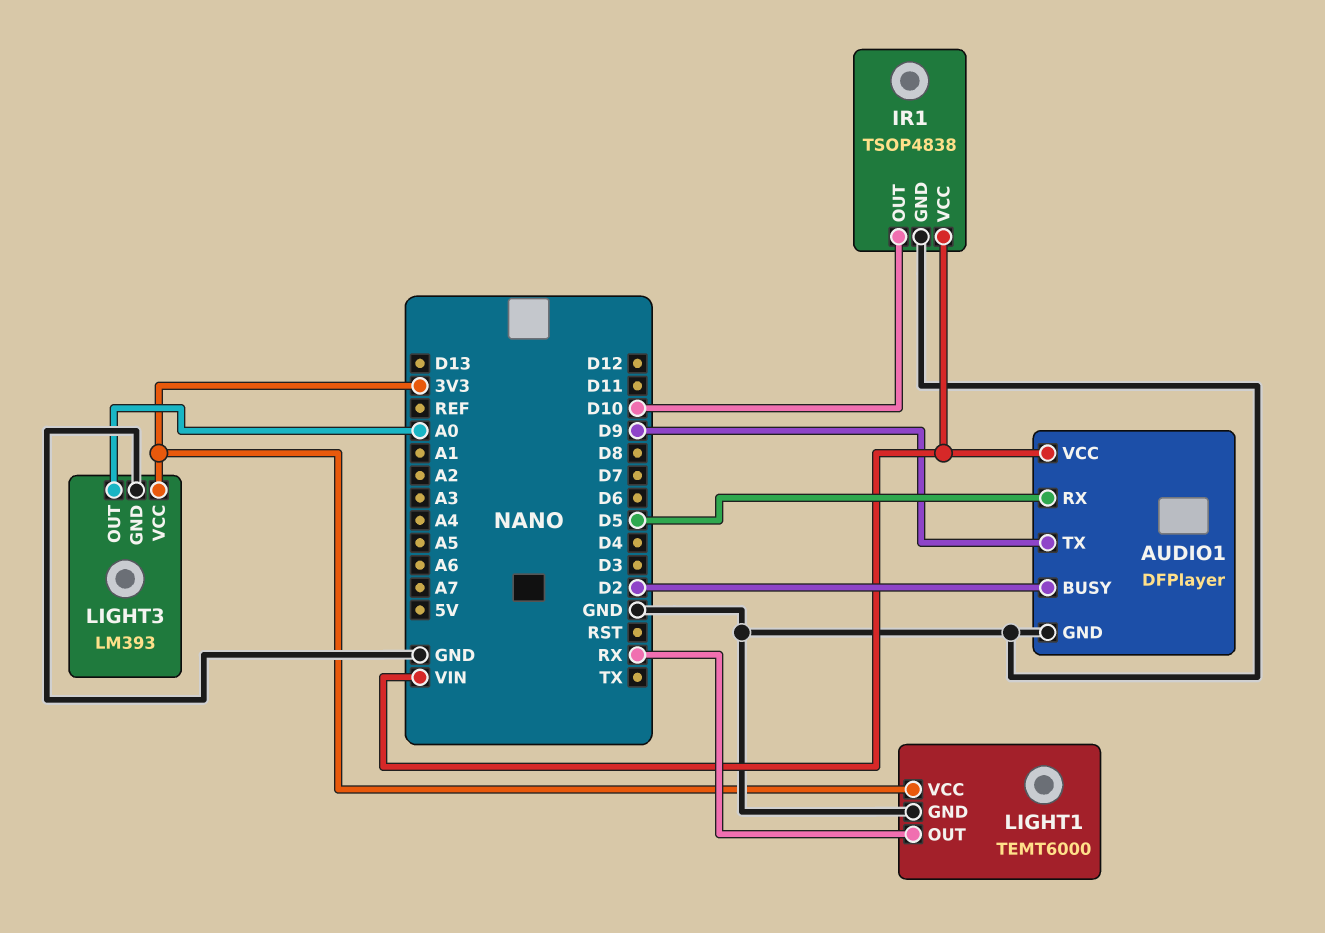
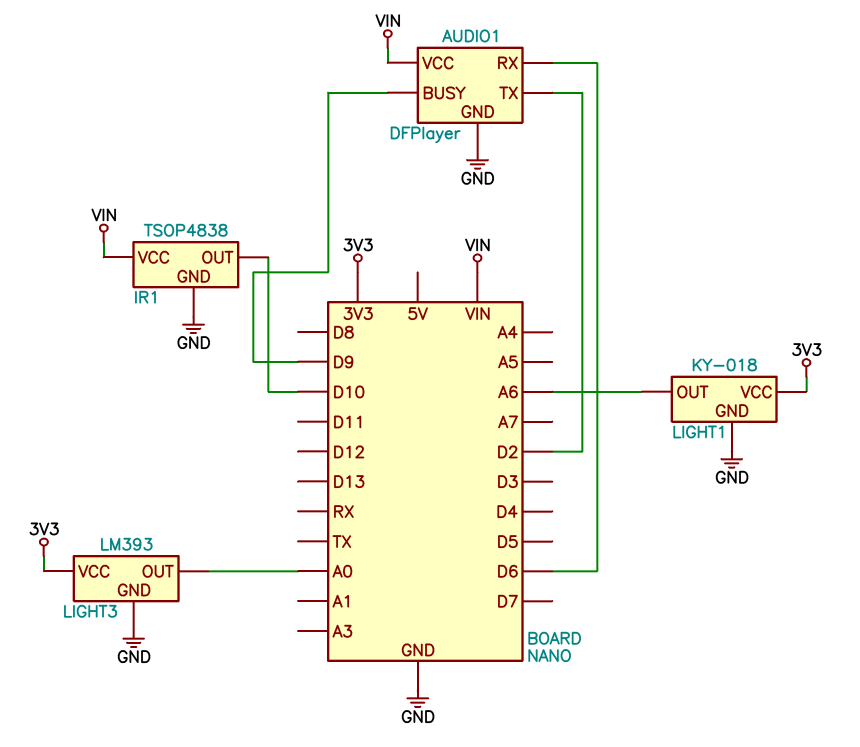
AUDIO1 pin BUSY: D2 -> D9
AUDIO1 pin RX: D5 -> D6
AUDIO1 pin TX: D9 -> D2
LIGHT1: TEMT6000 -> KY-018
LIGHT1 pin OUT: RX -> A6

